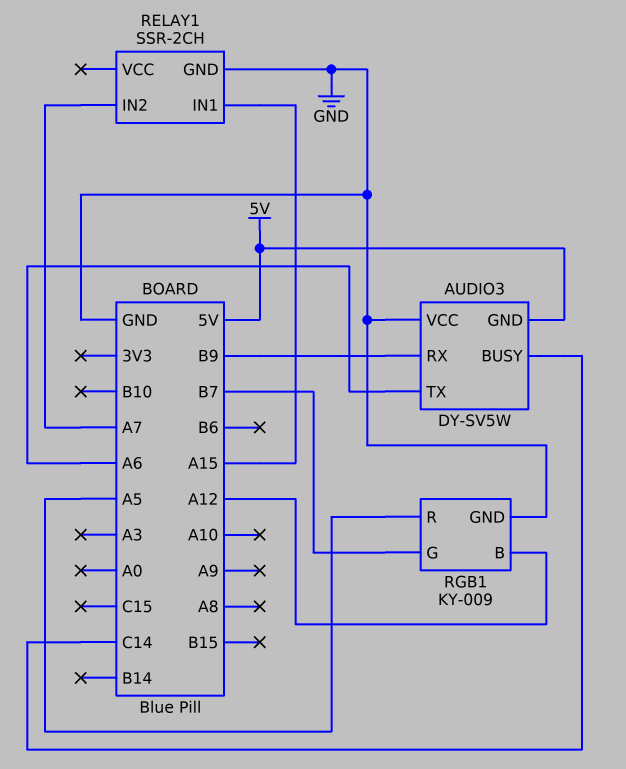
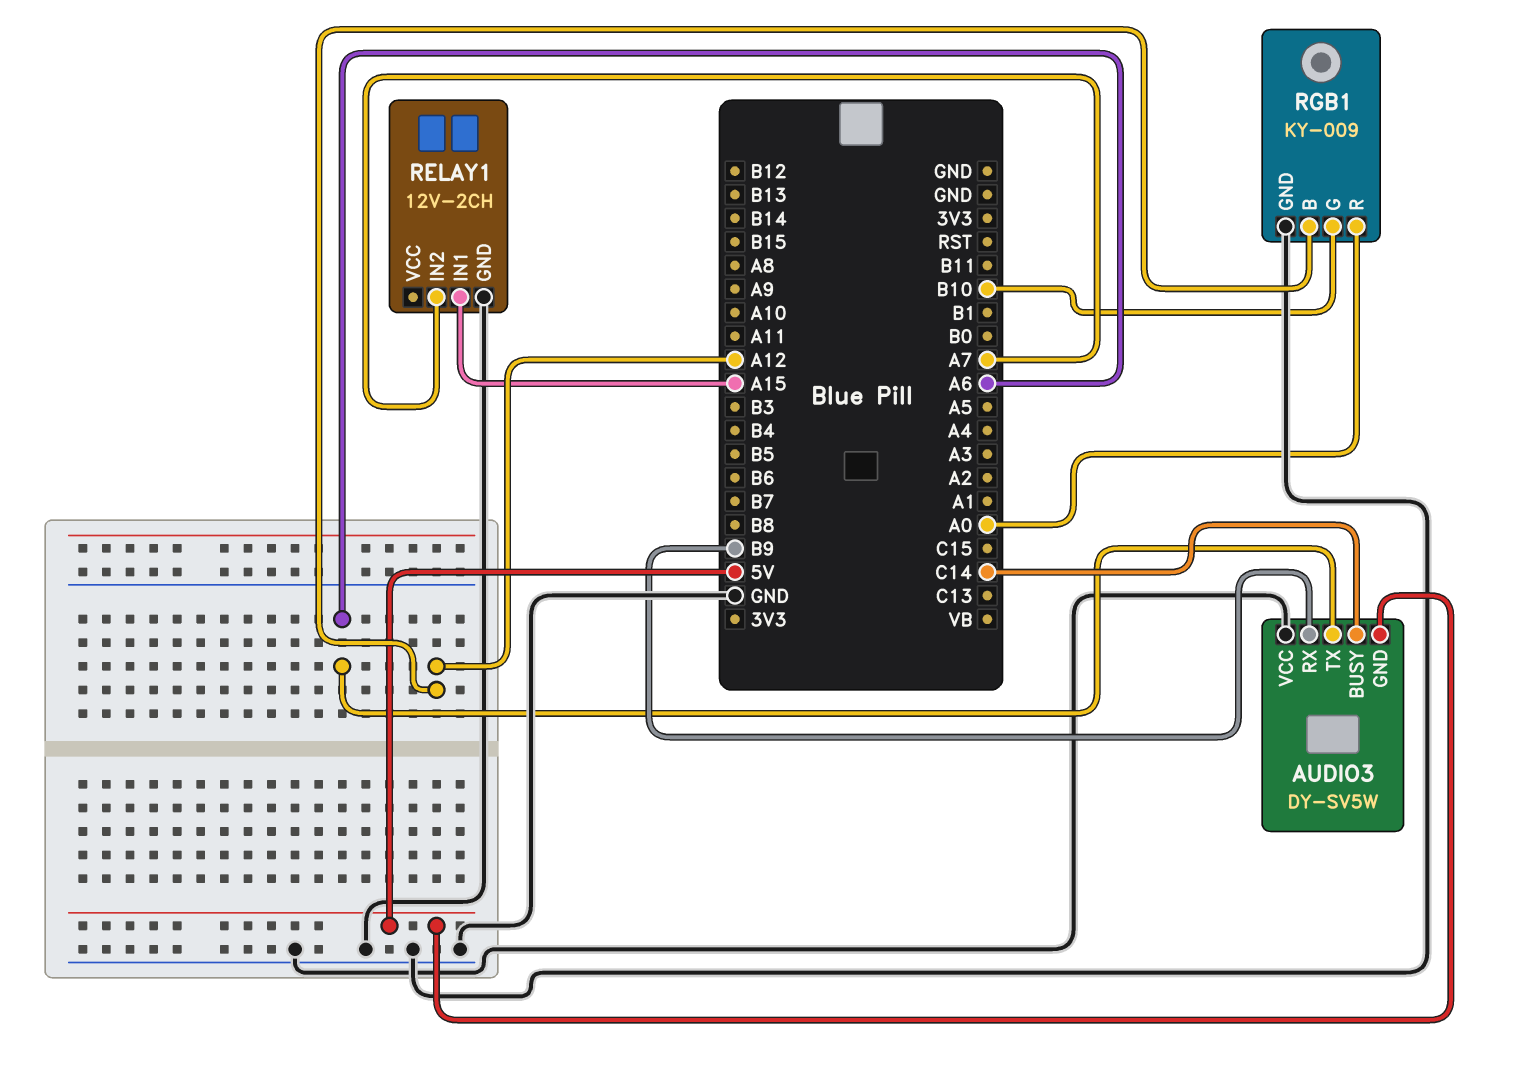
RELAY1: SSR-2CH -> 12V-2CH
RGB1 pin G: B7 -> B10
RGB1 pin R: A5 -> A0

